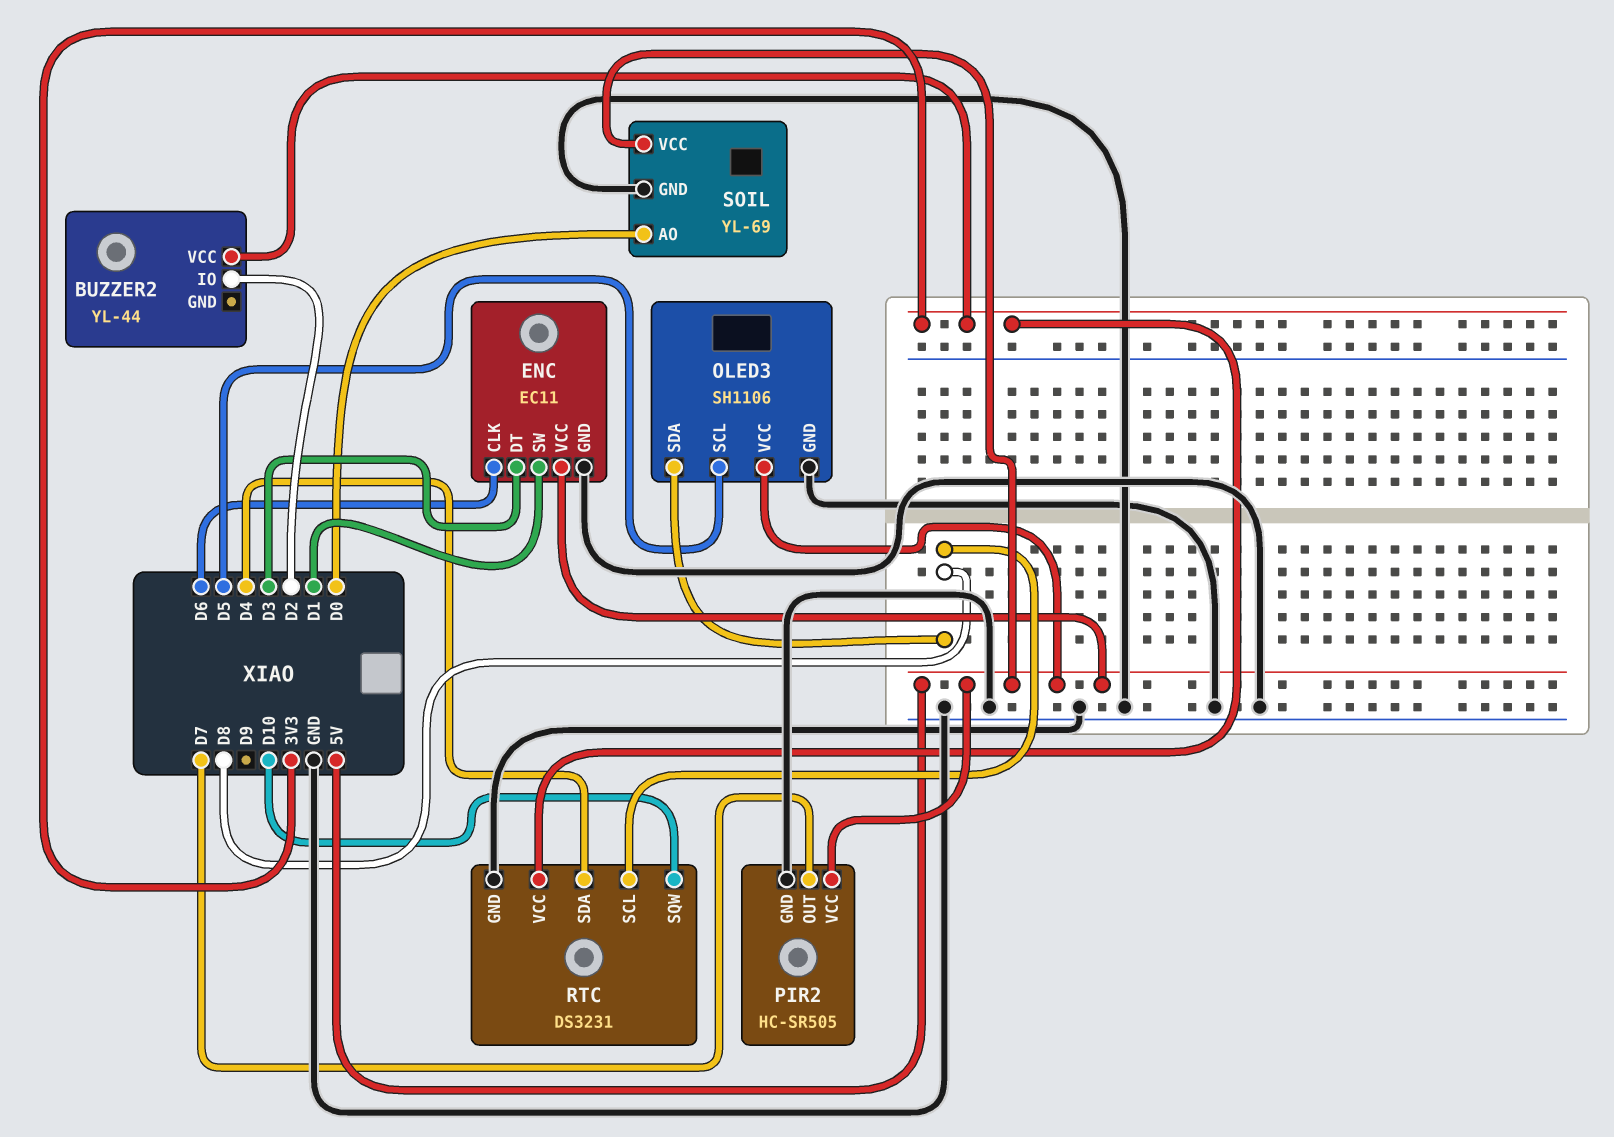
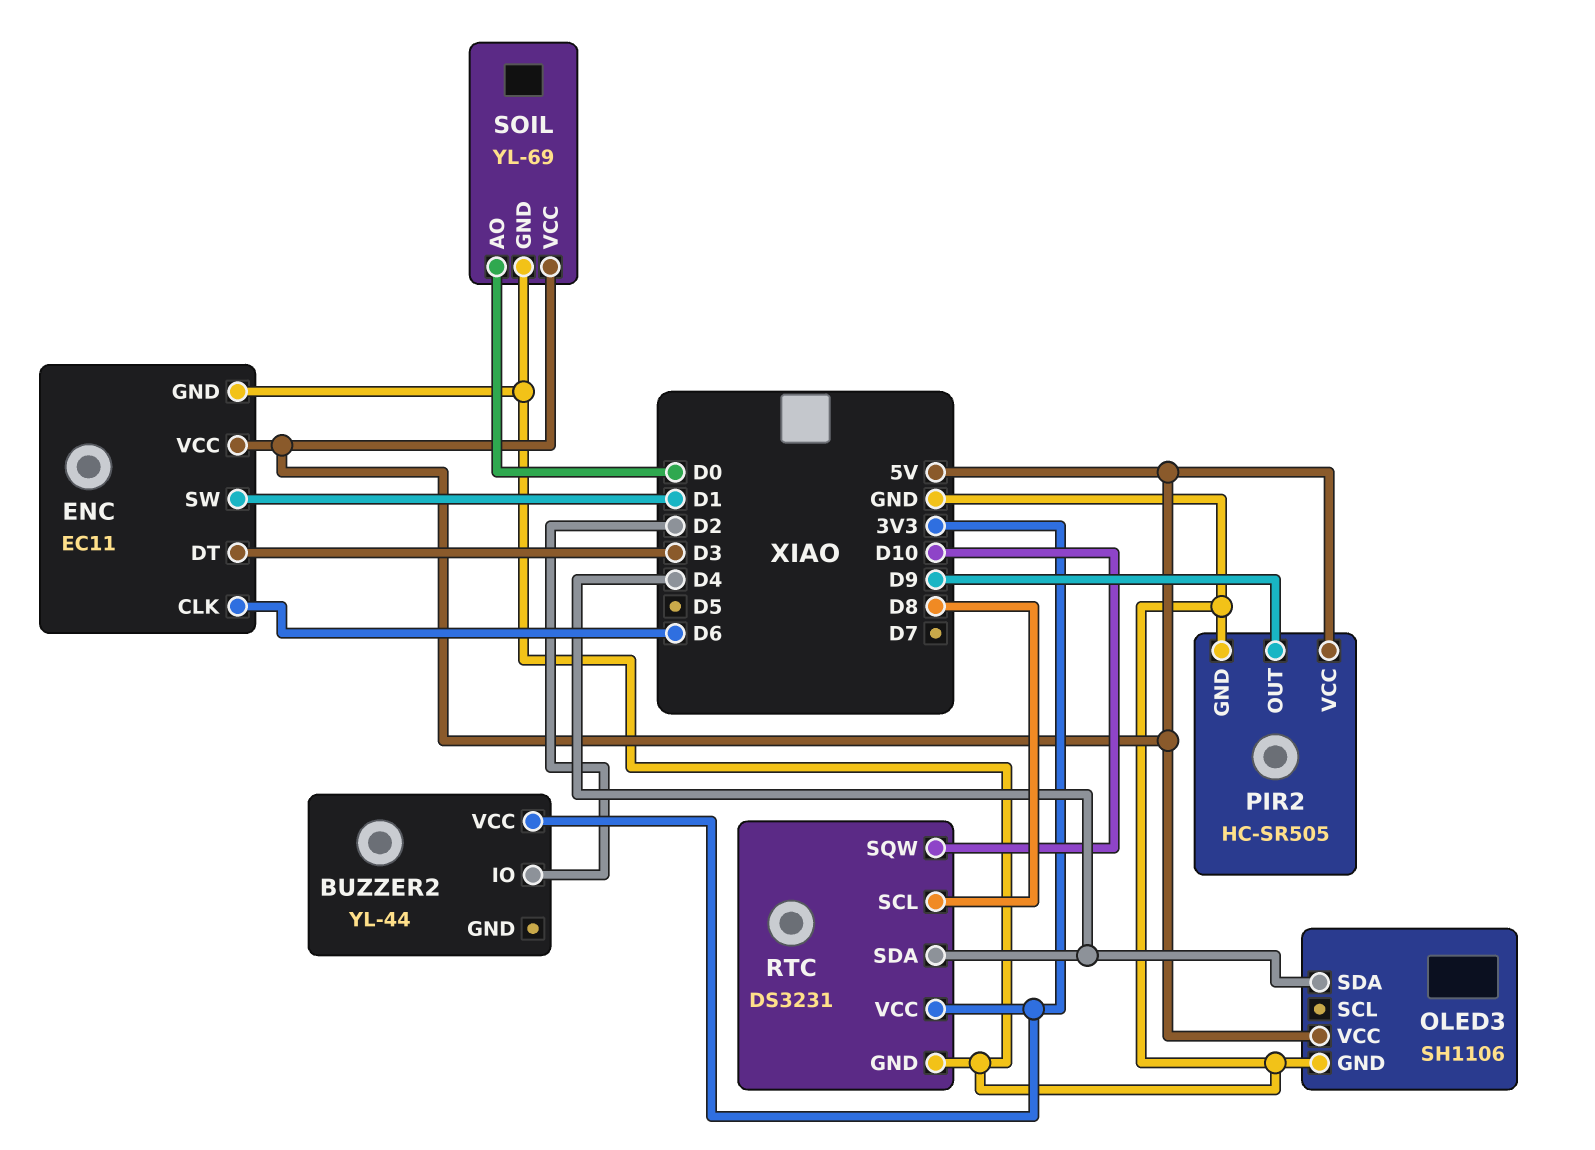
OLED3 pin SCL: D5 -> none
OLED3 pin SDA: D8 -> D4
PIR2 pin OUT: D7 -> D9

